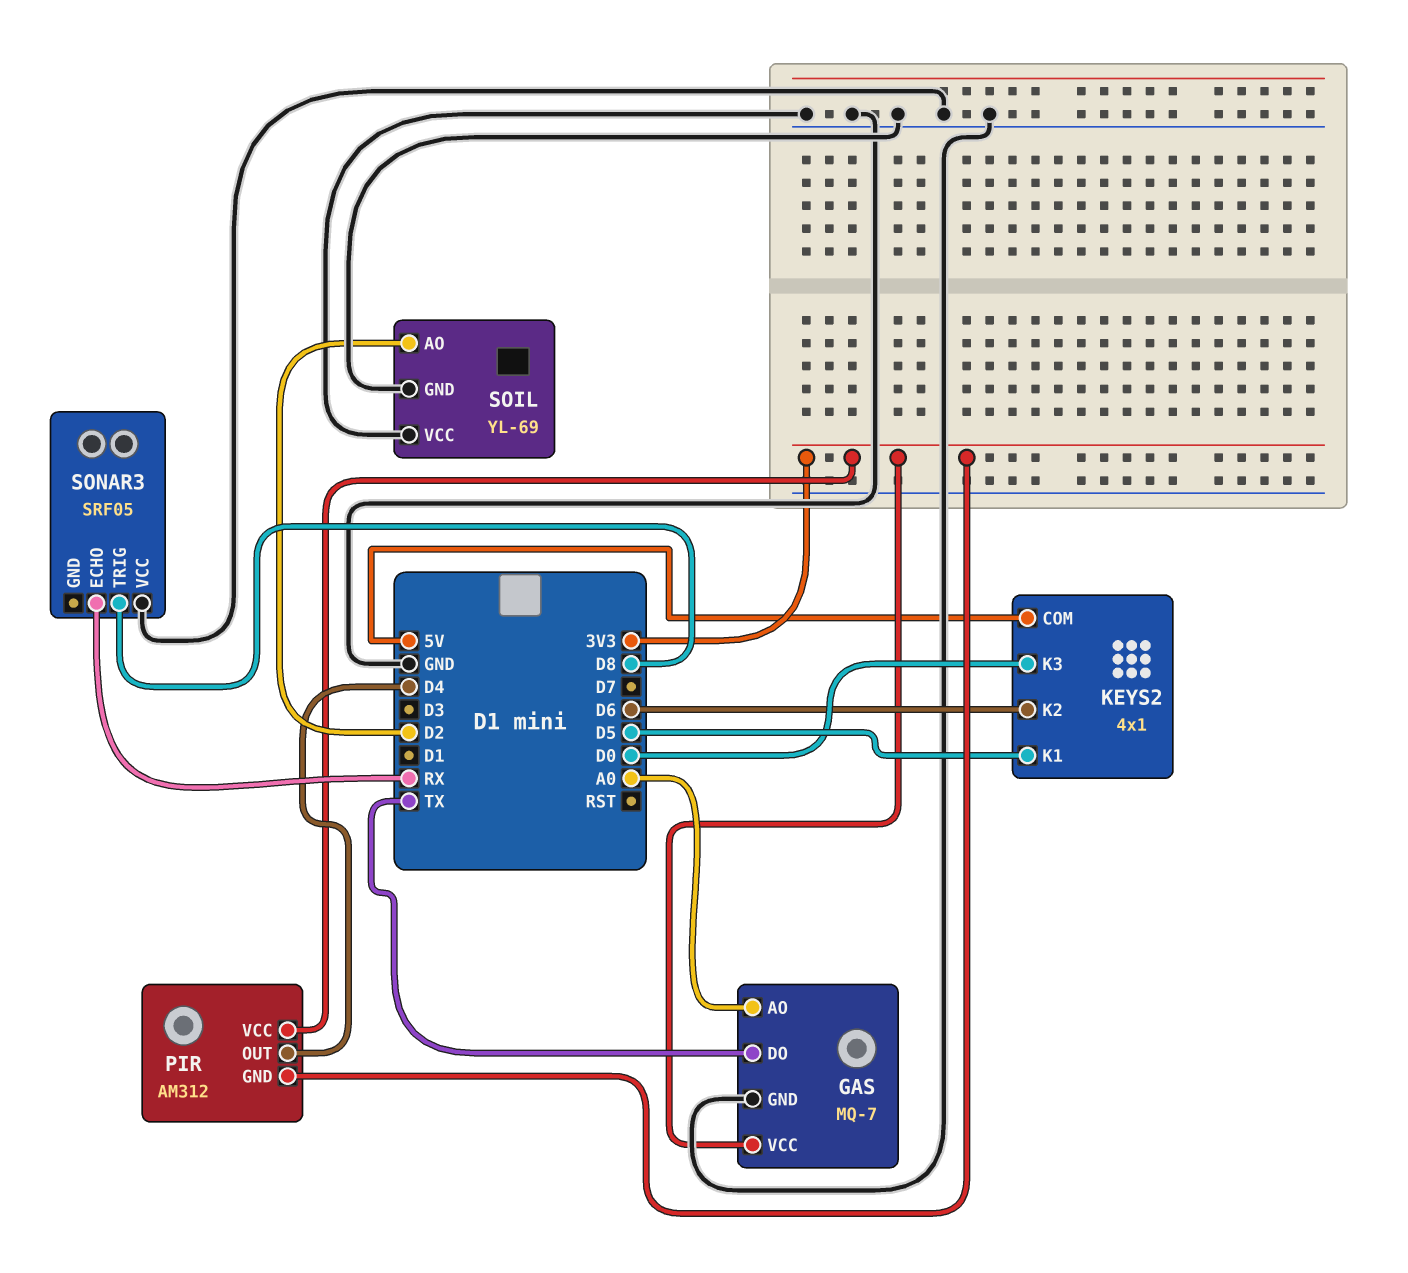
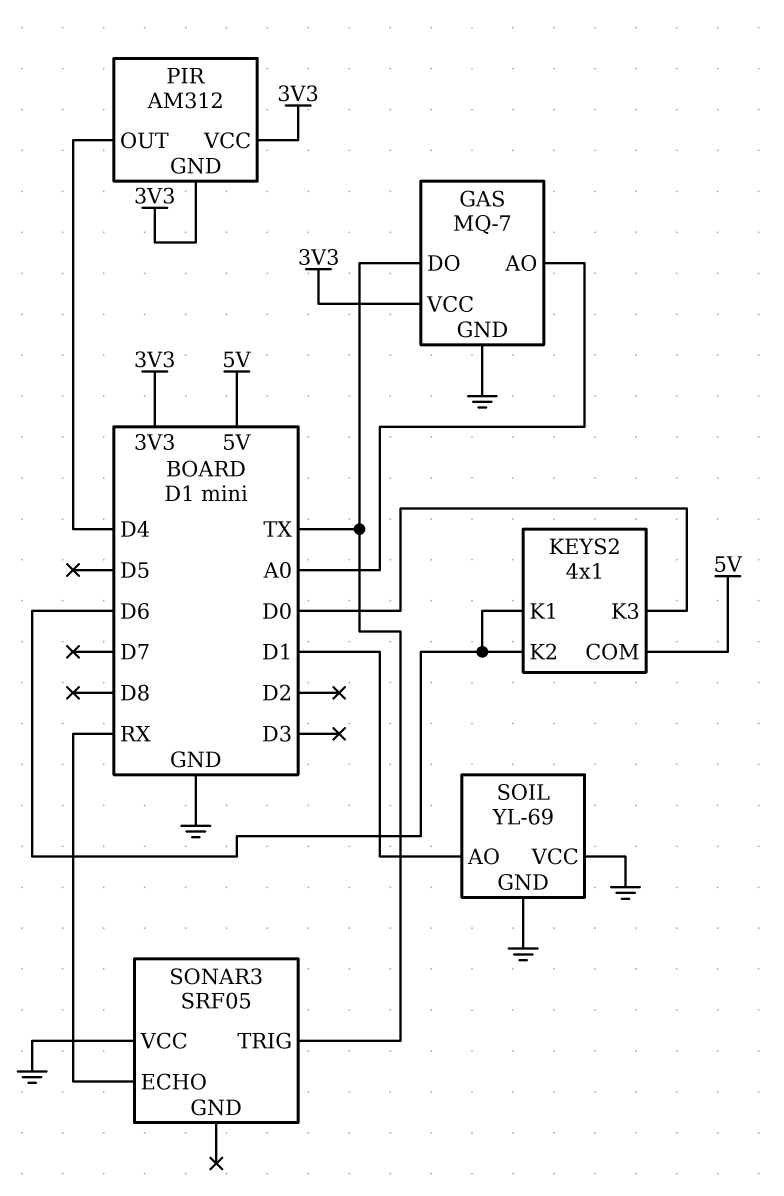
KEYS2 pin K1: D5 -> D6
SOIL pin AO: D2 -> D1
SONAR3 pin TRIG: D8 -> TX

